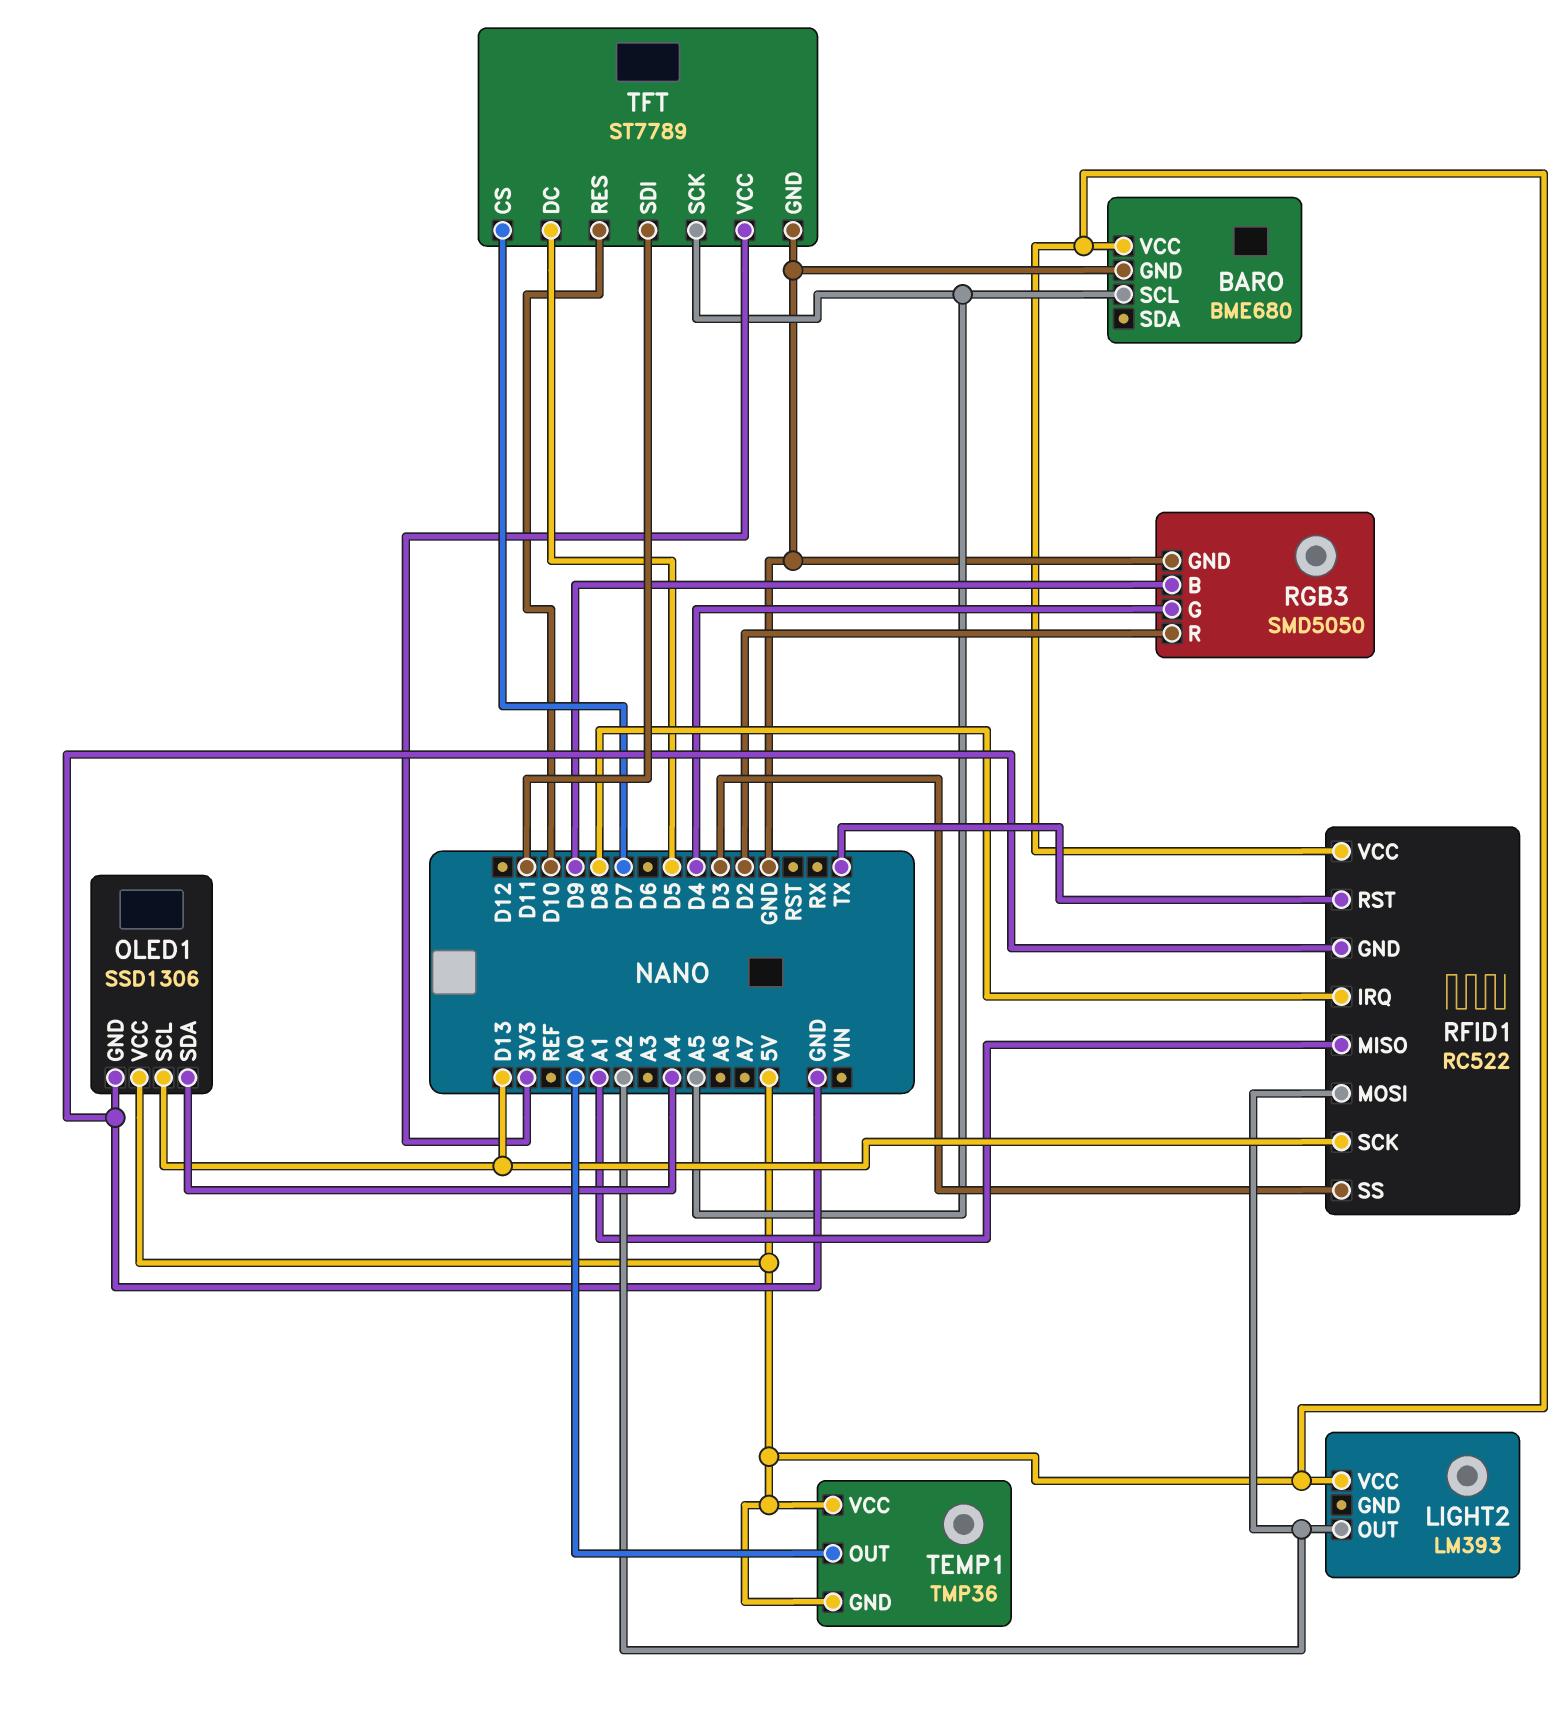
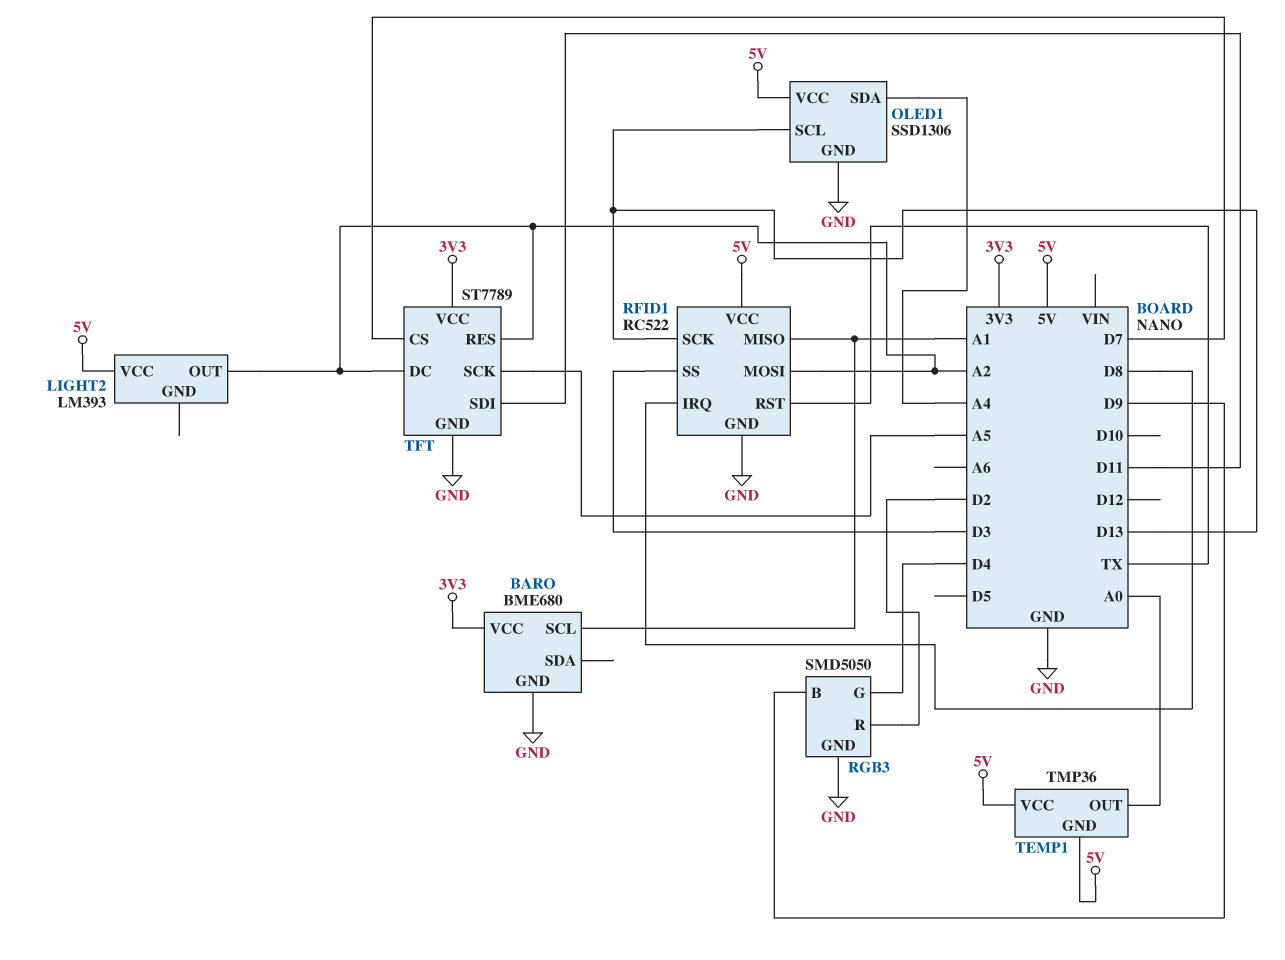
BARO pin SCL: A5 -> A1
BARO pin VCC: 5V -> 3V3
TFT pin DC: D5 -> A2
TFT pin RES: D10 -> A2

